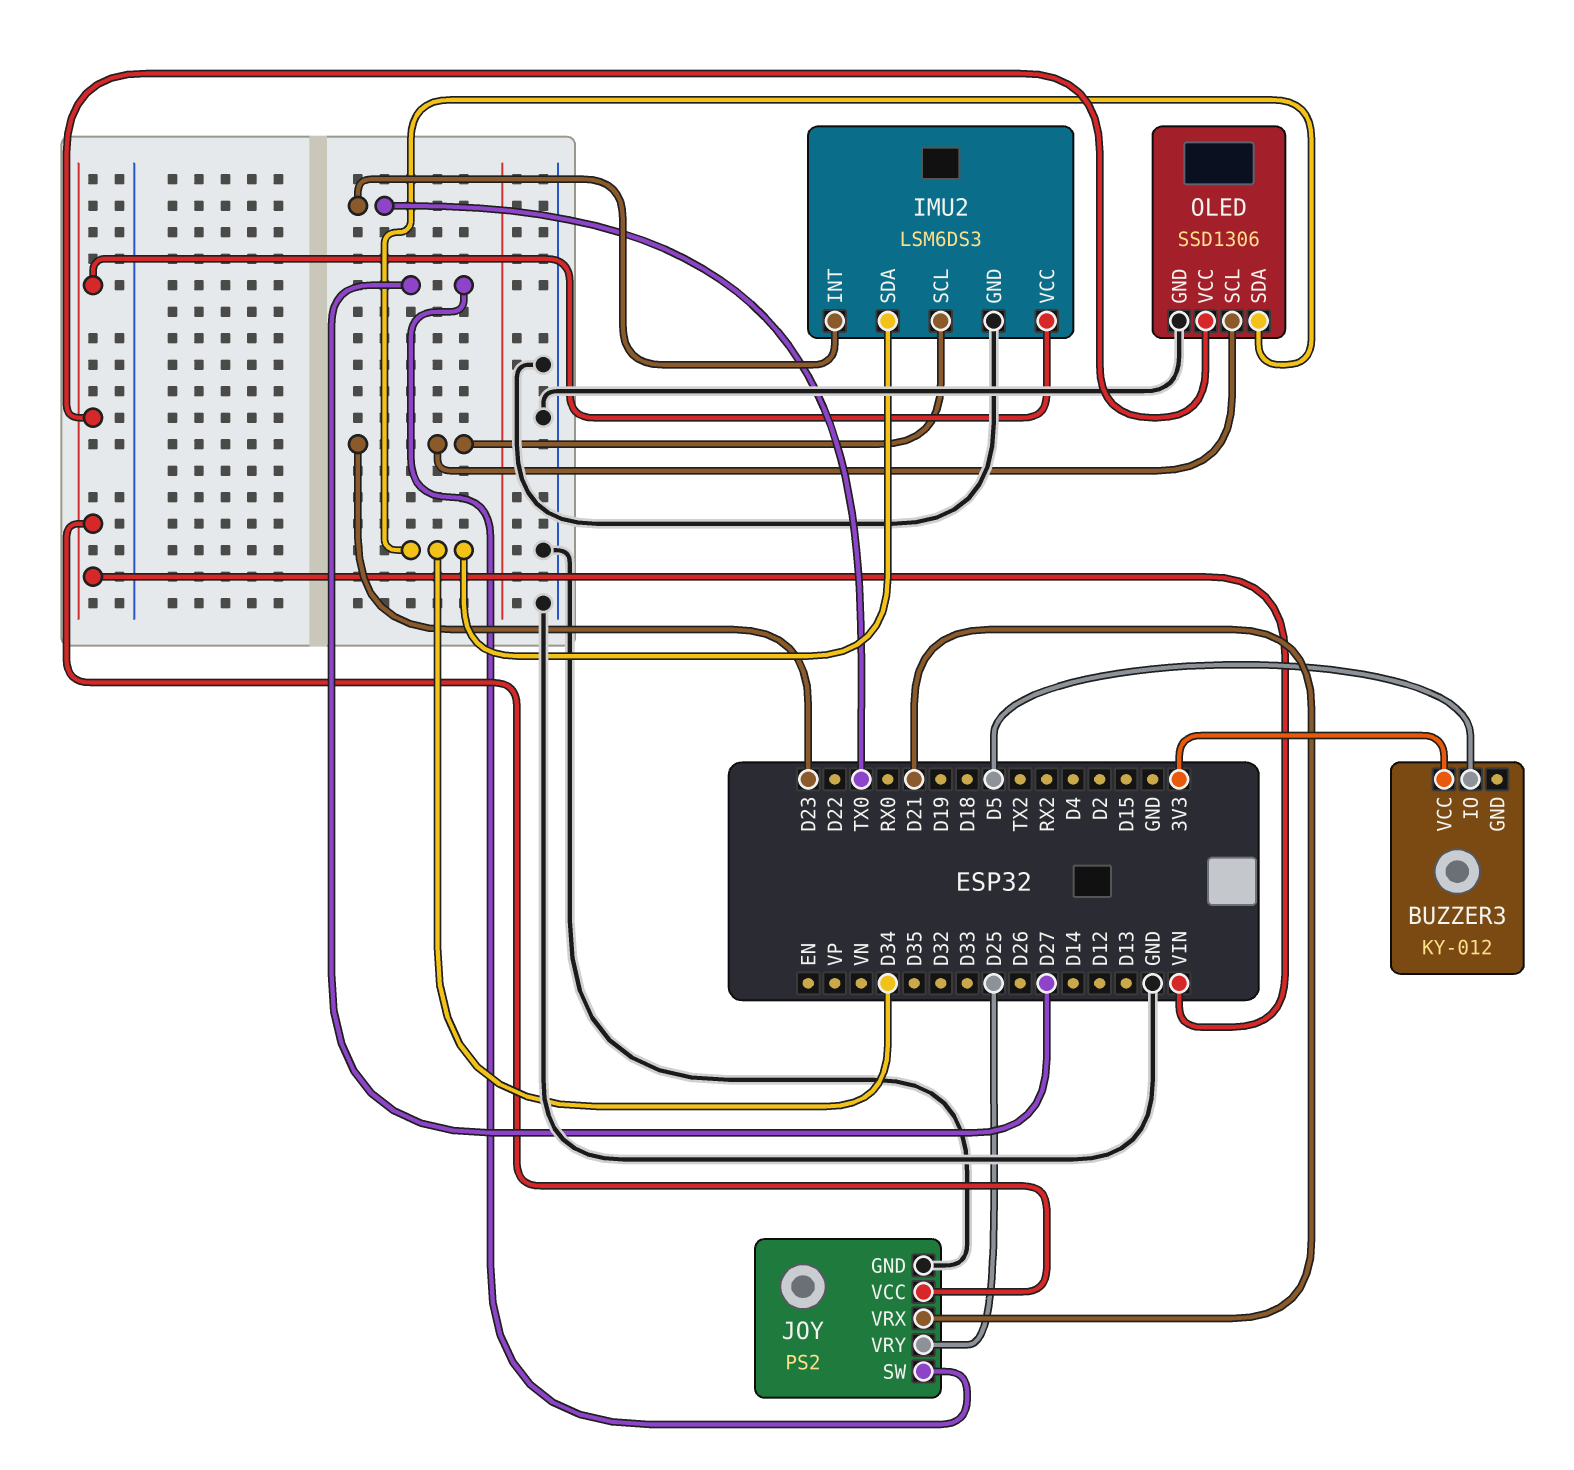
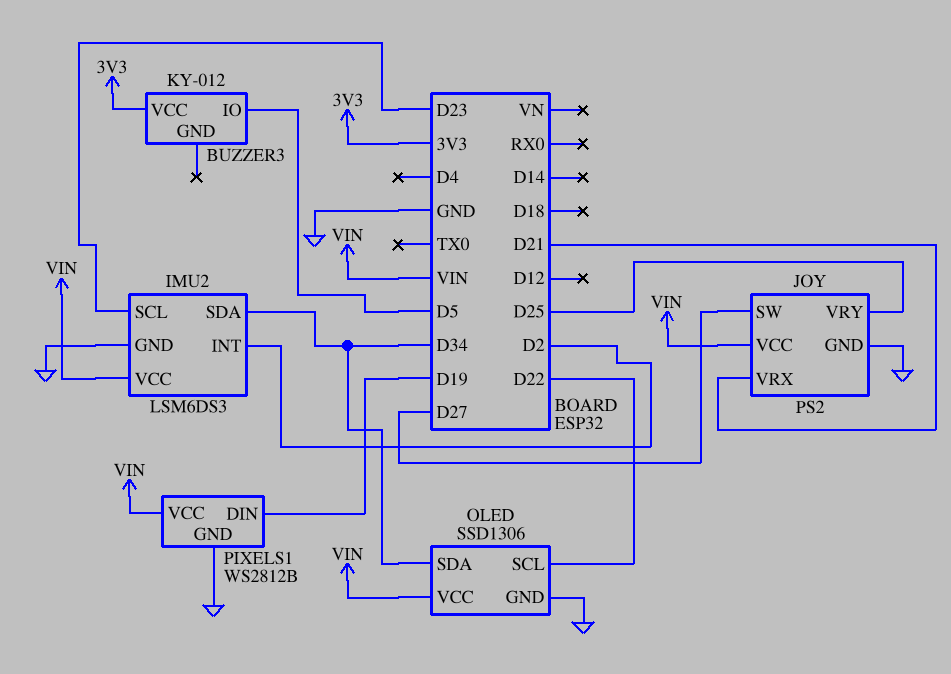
IMU2 pin INT: TX0 -> D2
OLED pin SCL: D23 -> D22
PIXELS1: none -> WS2812B
PIXELS1 pin DIN: none -> D19
PIXELS1 pin GND: none -> GND
PIXELS1 pin VCC: none -> VIN

